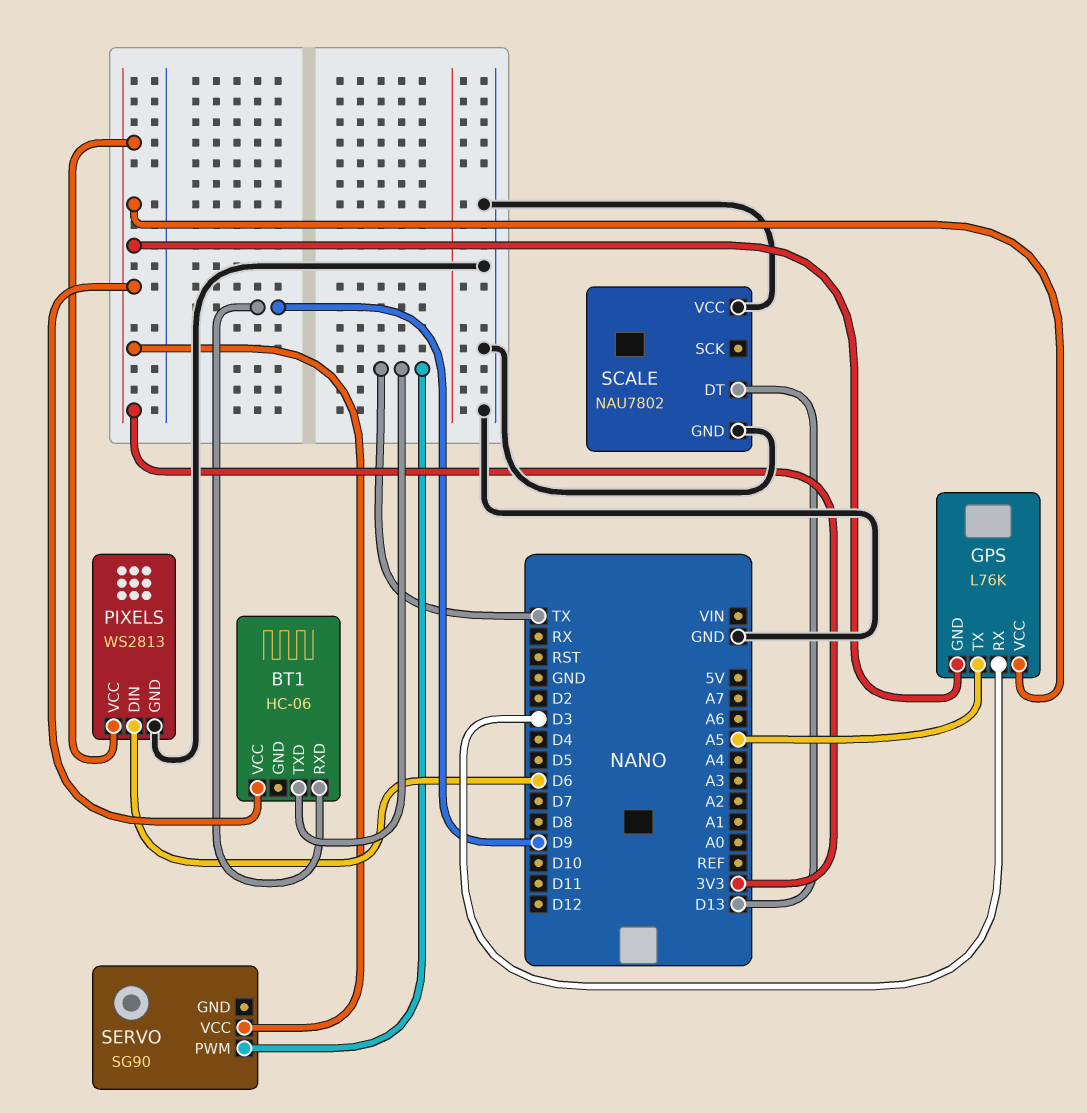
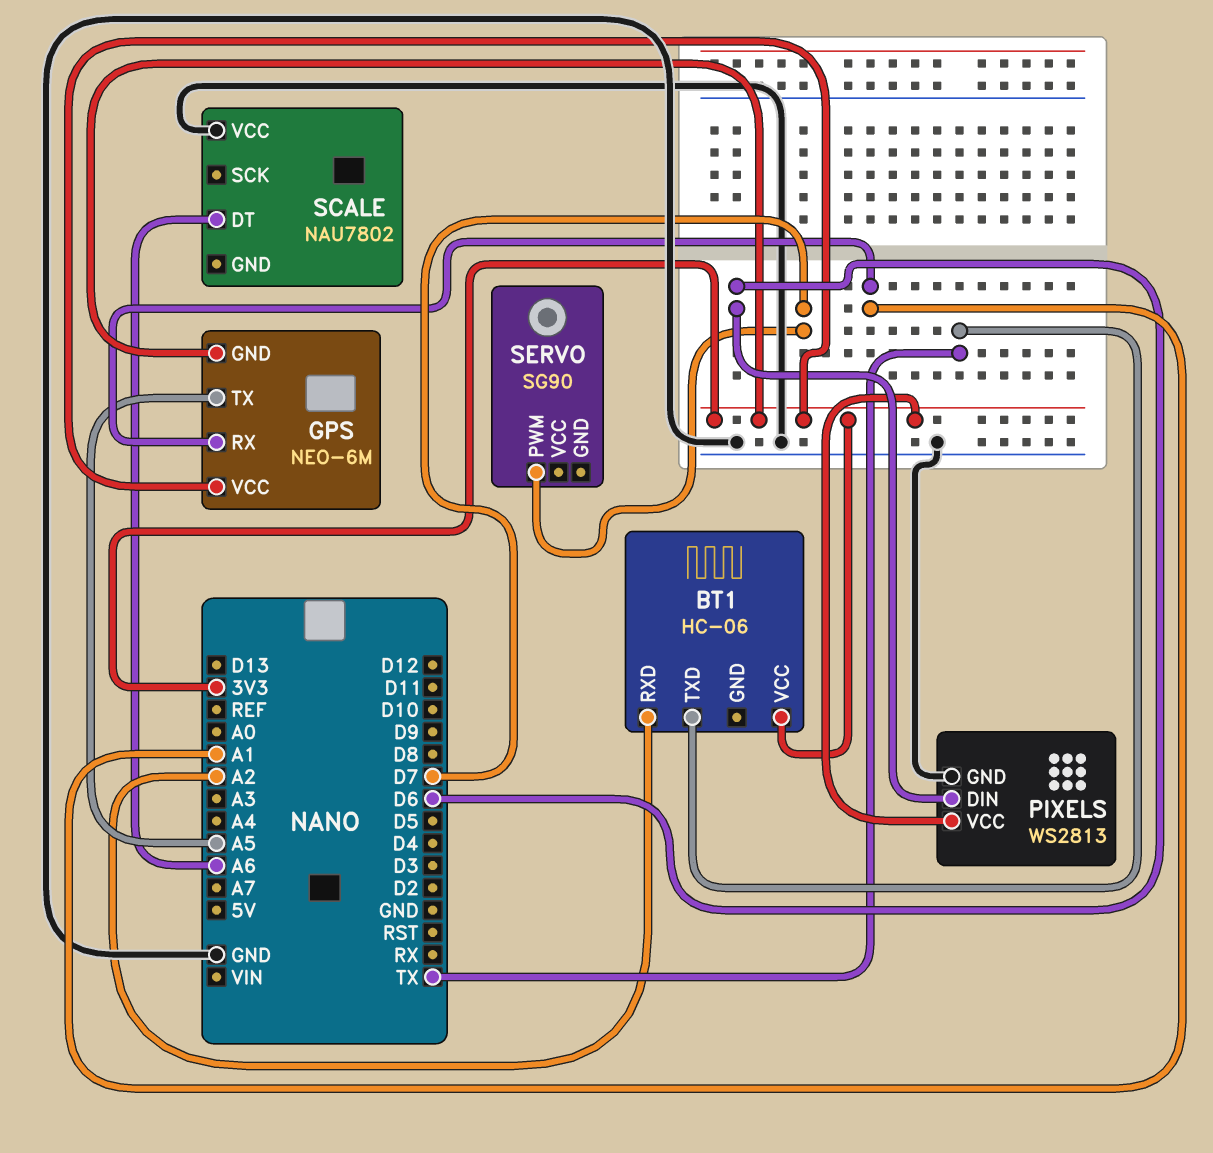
BT1 pin RXD: D9 -> A2
GPS: L76K -> NEO-6M
GPS pin RX: D3 -> A1
SCALE pin DT: D13 -> A6
SCALE pin GND: GND -> none
SERVO pin PWM: TX -> D7
SERVO pin VCC: 3V3 -> none

